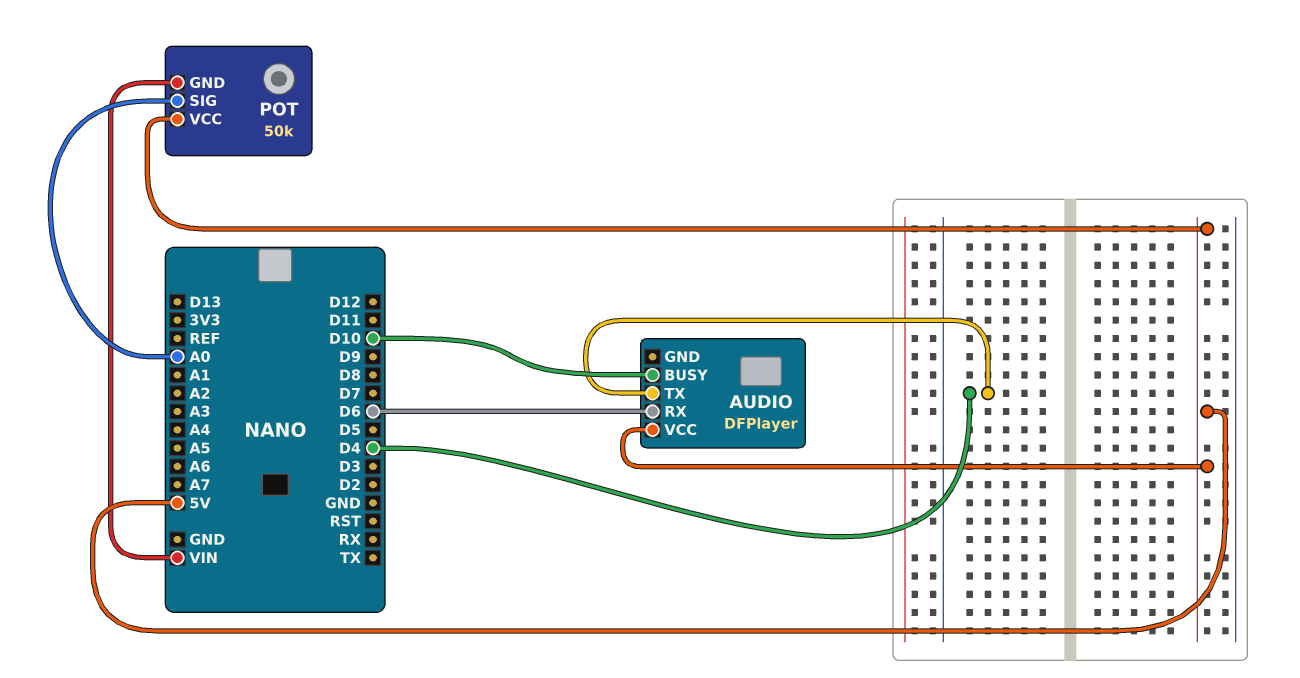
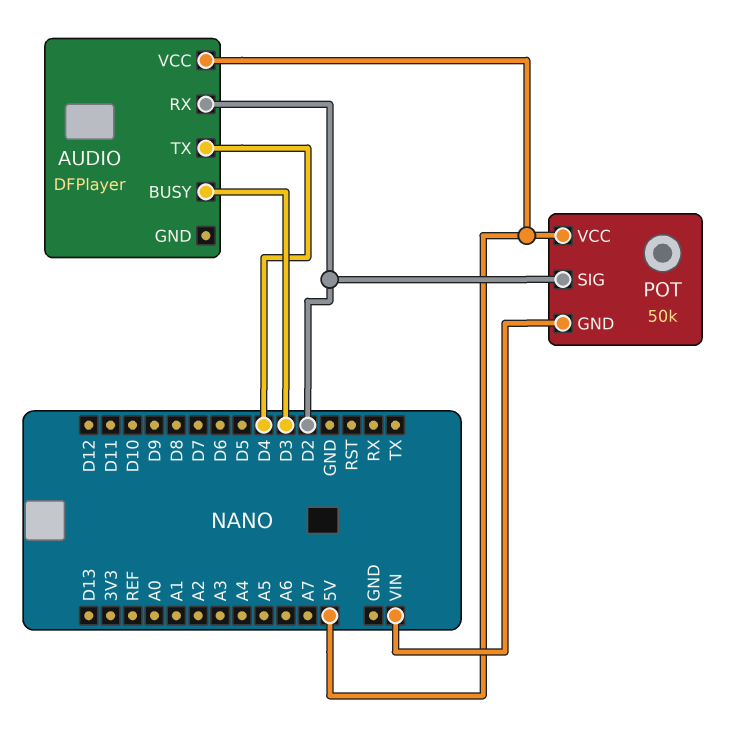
AUDIO pin BUSY: D10 -> D3
AUDIO pin RX: D6 -> D2
POT pin SIG: A0 -> D2

